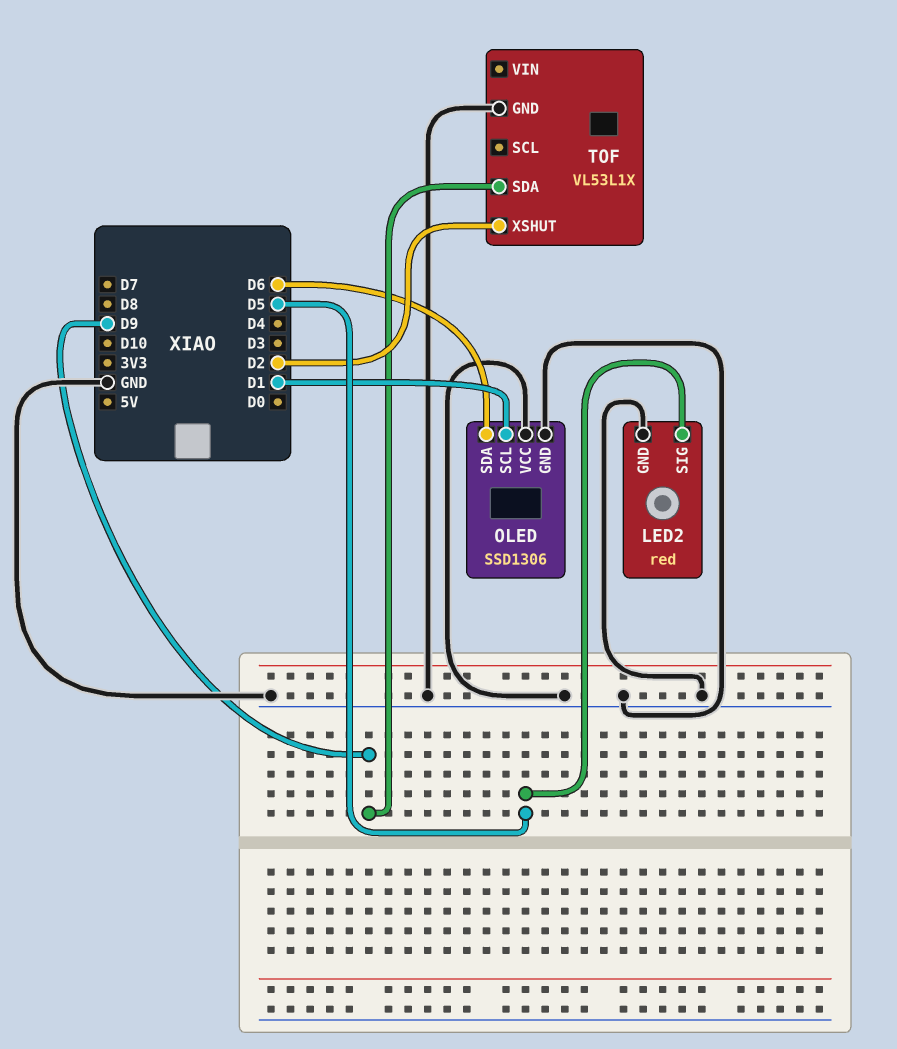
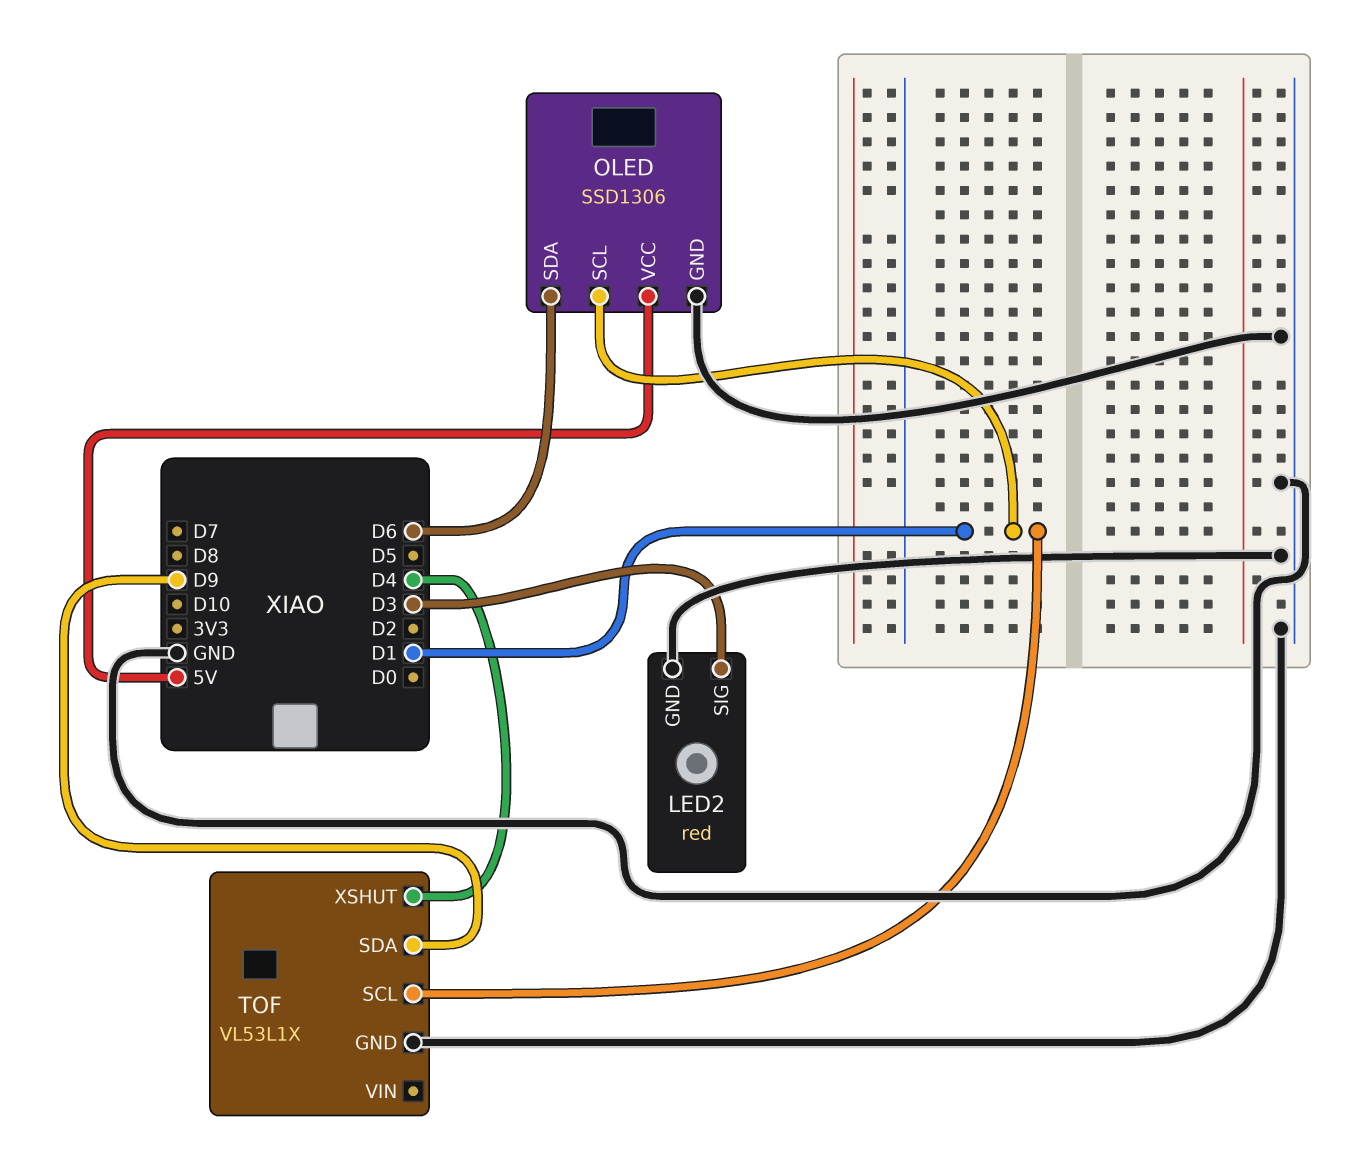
LED2 pin SIG: D5 -> D3
OLED pin VCC: GND -> 5V
TOF pin SCL: none -> D1
TOF pin XSHUT: D2 -> D4

